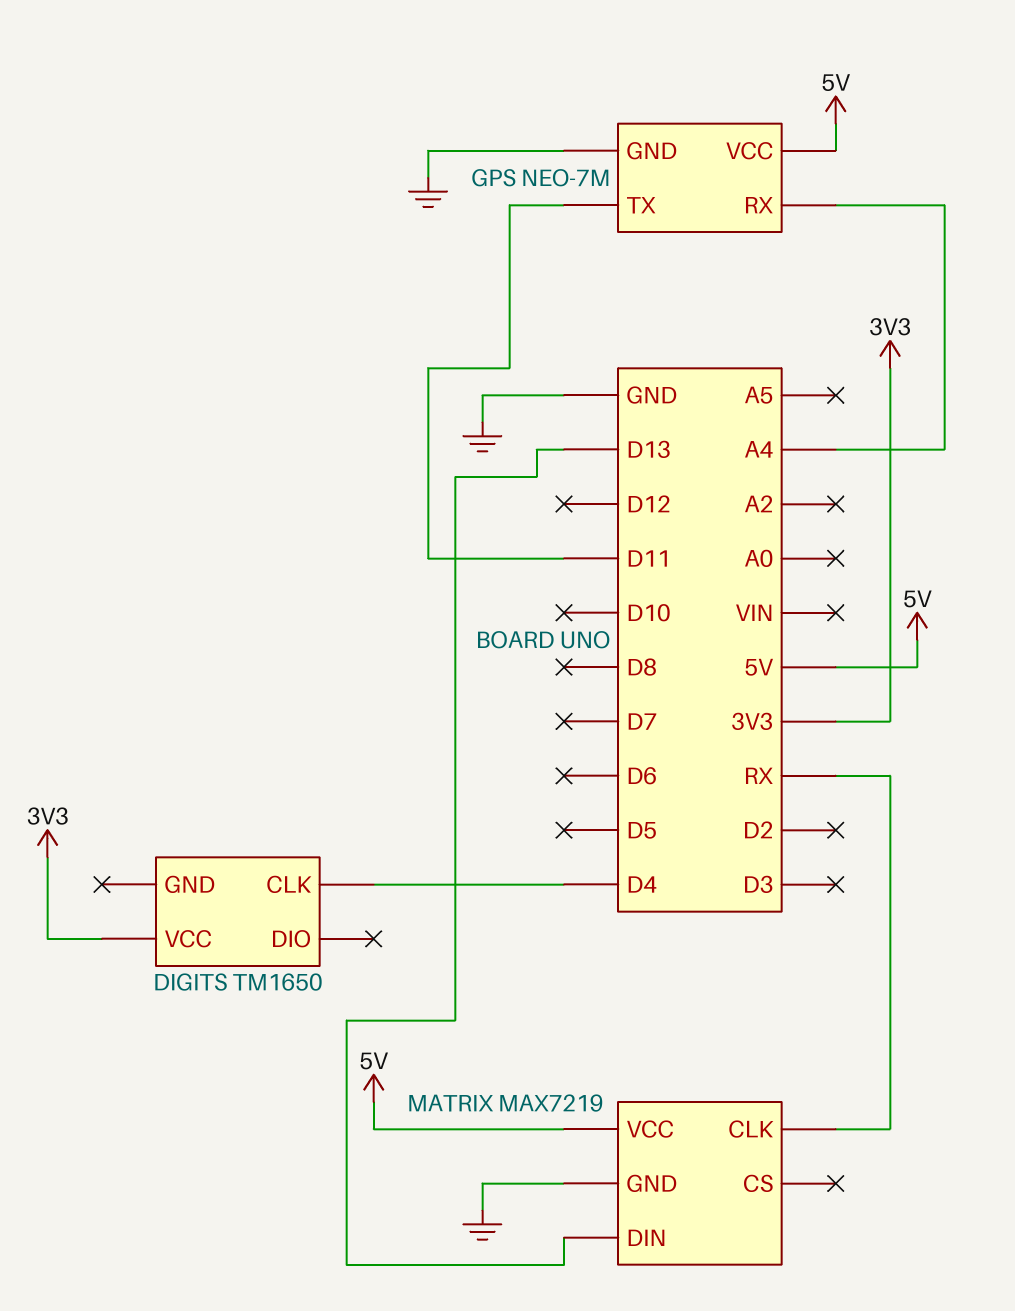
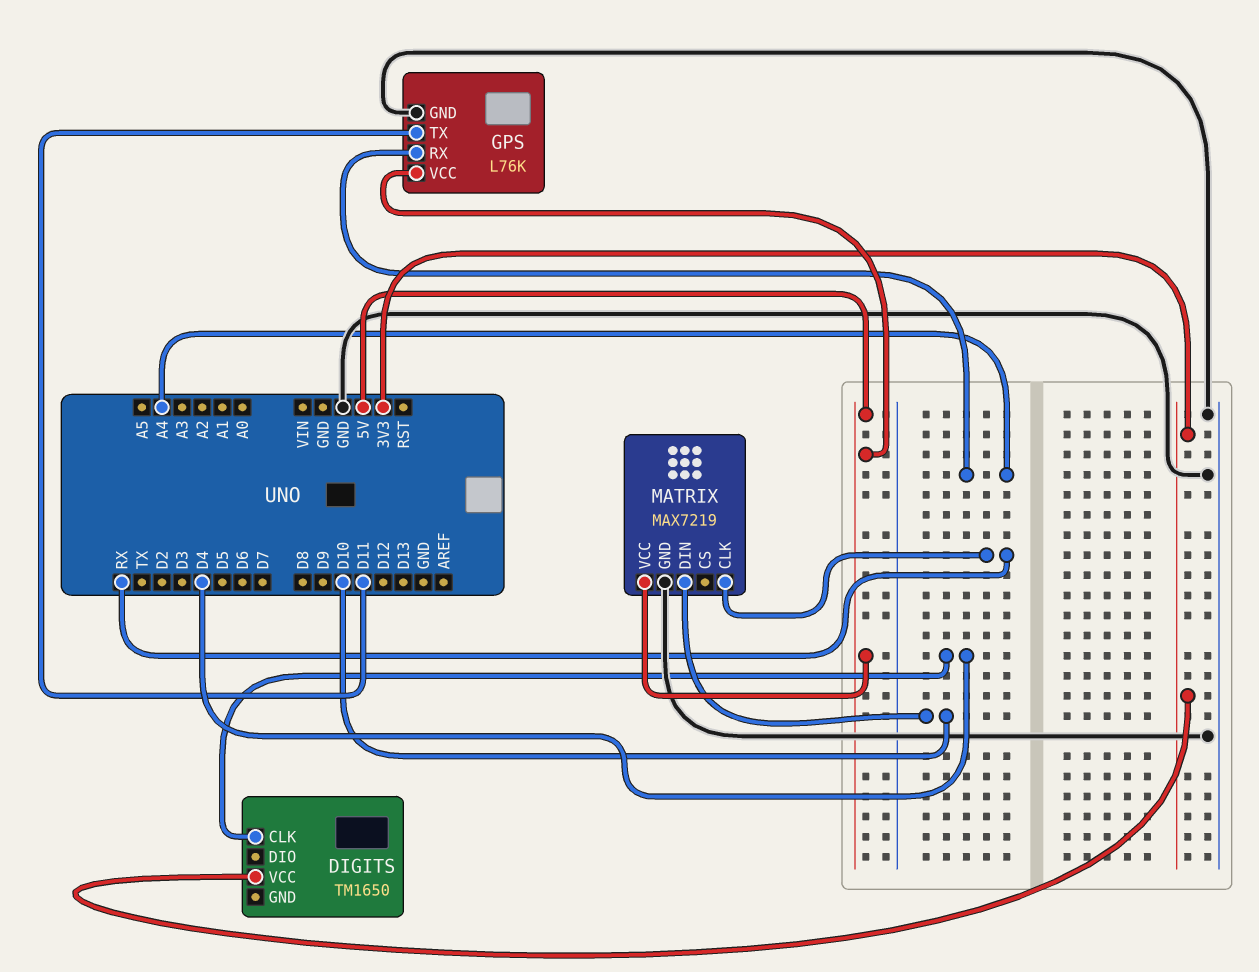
GPS: NEO-7M -> L76K
MATRIX pin DIN: D13 -> D10

